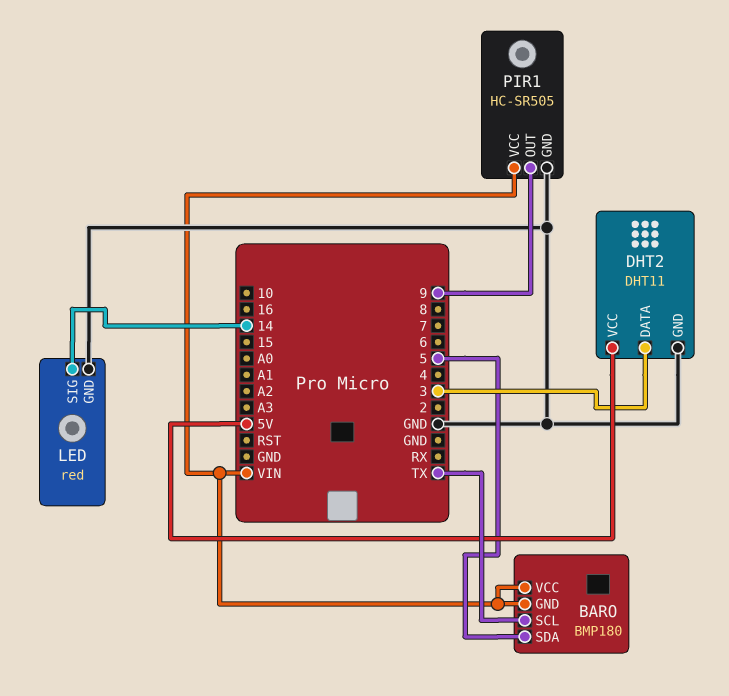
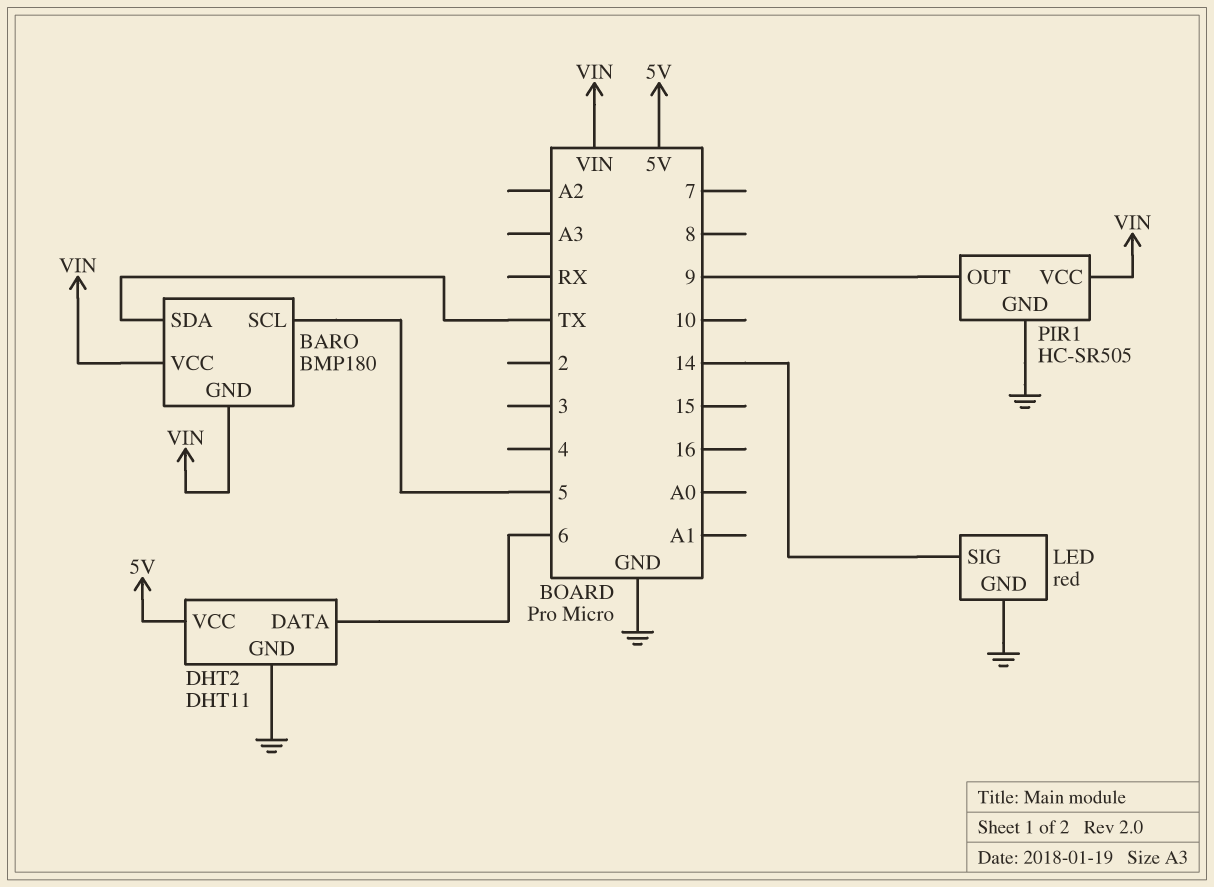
BARO pin SCL: TX -> 5
BARO pin SDA: 5 -> TX
DHT2 pin DATA: 3 -> 6

